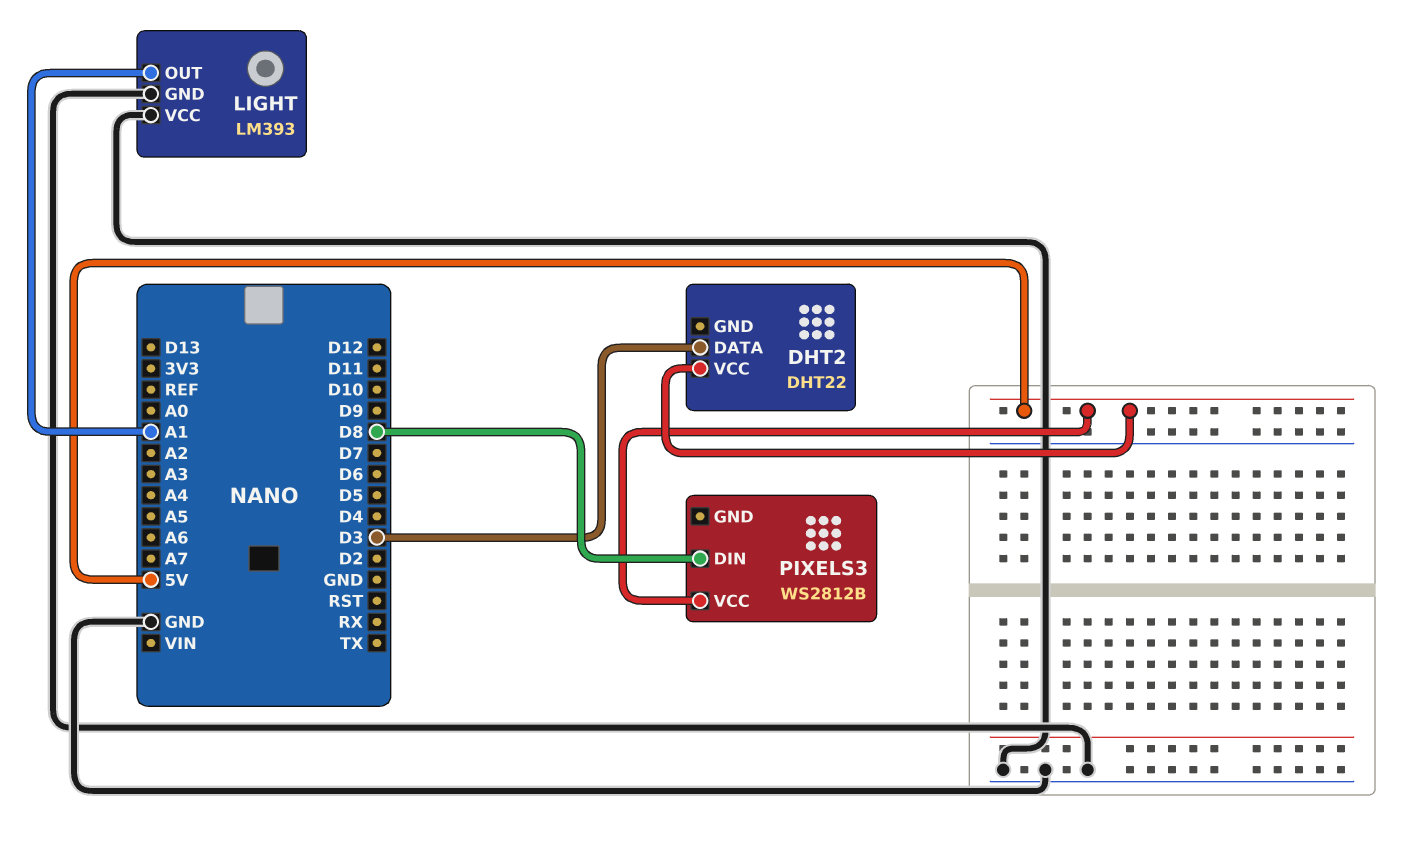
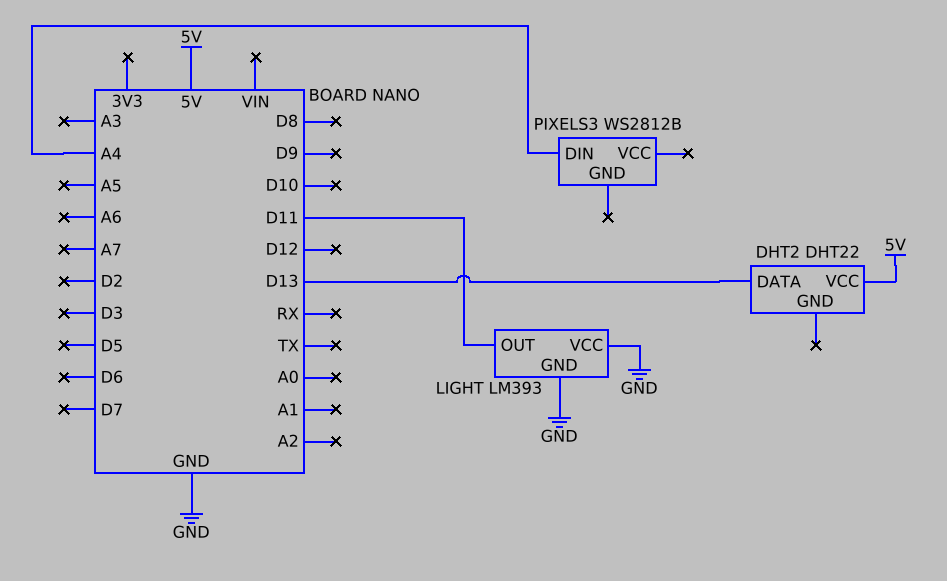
DHT2 pin DATA: D3 -> D13
LIGHT pin OUT: A1 -> D11
PIXELS3 pin DIN: D8 -> A4
PIXELS3 pin VCC: 5V -> none

